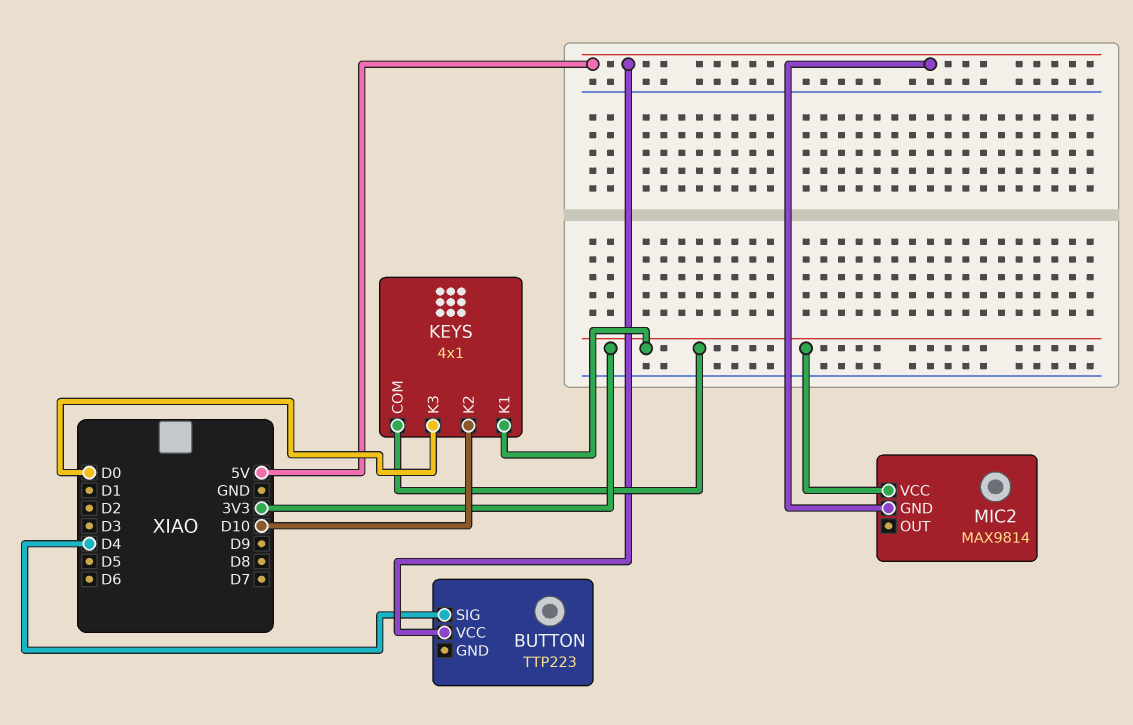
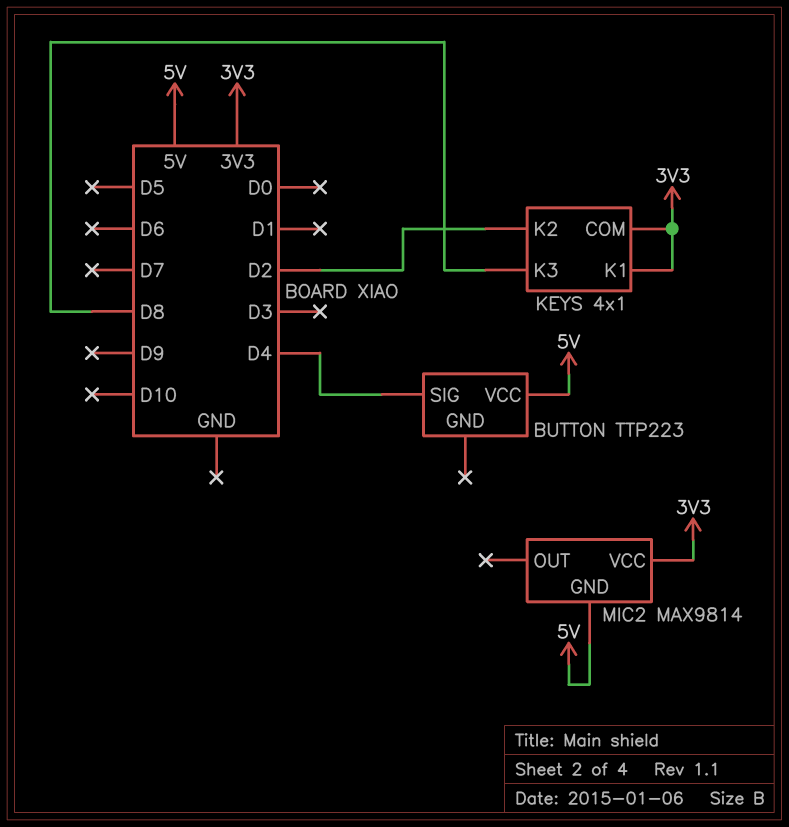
KEYS pin K2: D10 -> D2
KEYS pin K3: D0 -> D8

